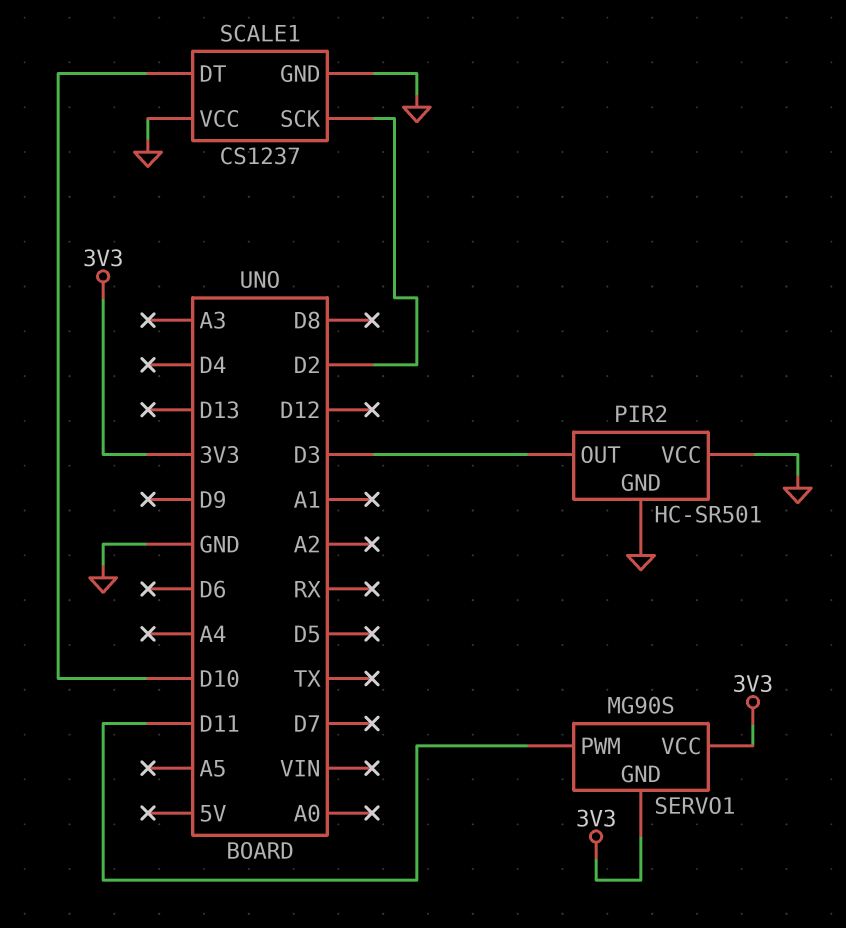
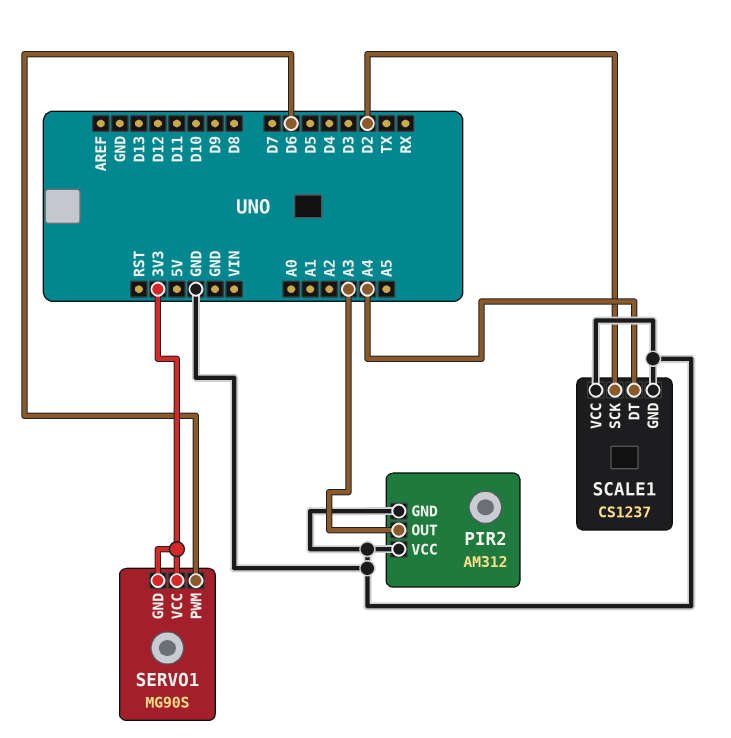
PIR2: HC-SR501 -> AM312
PIR2 pin OUT: D3 -> A3
SCALE1 pin DT: D10 -> A4
SERVO1 pin PWM: D11 -> D6

